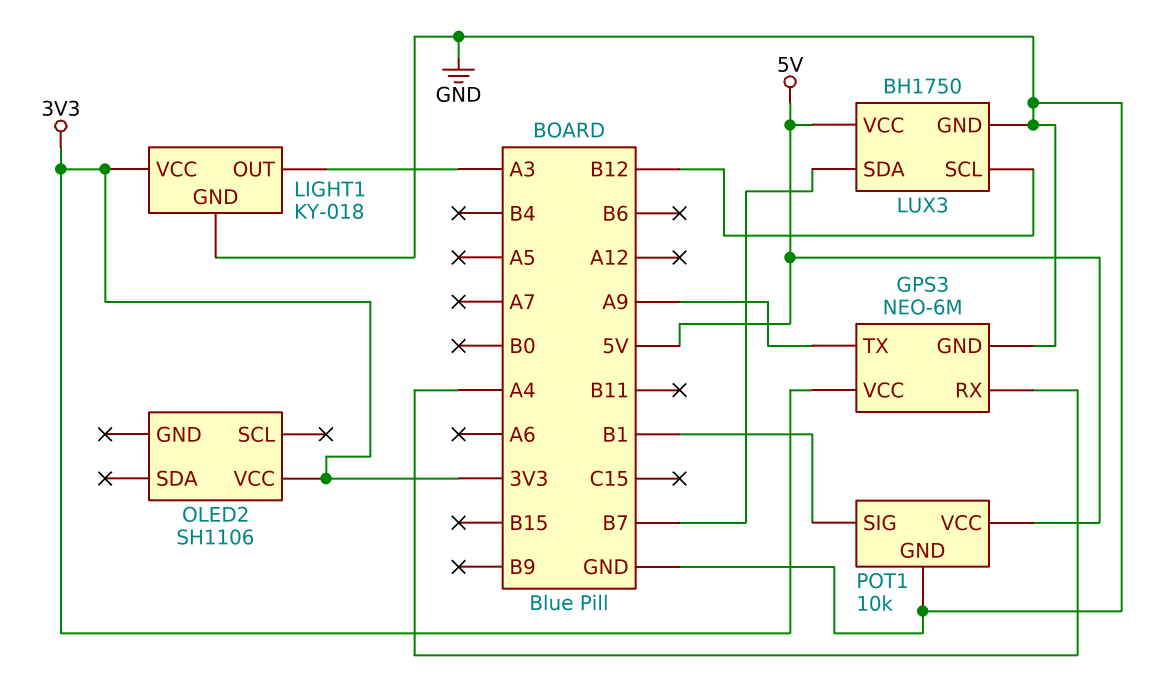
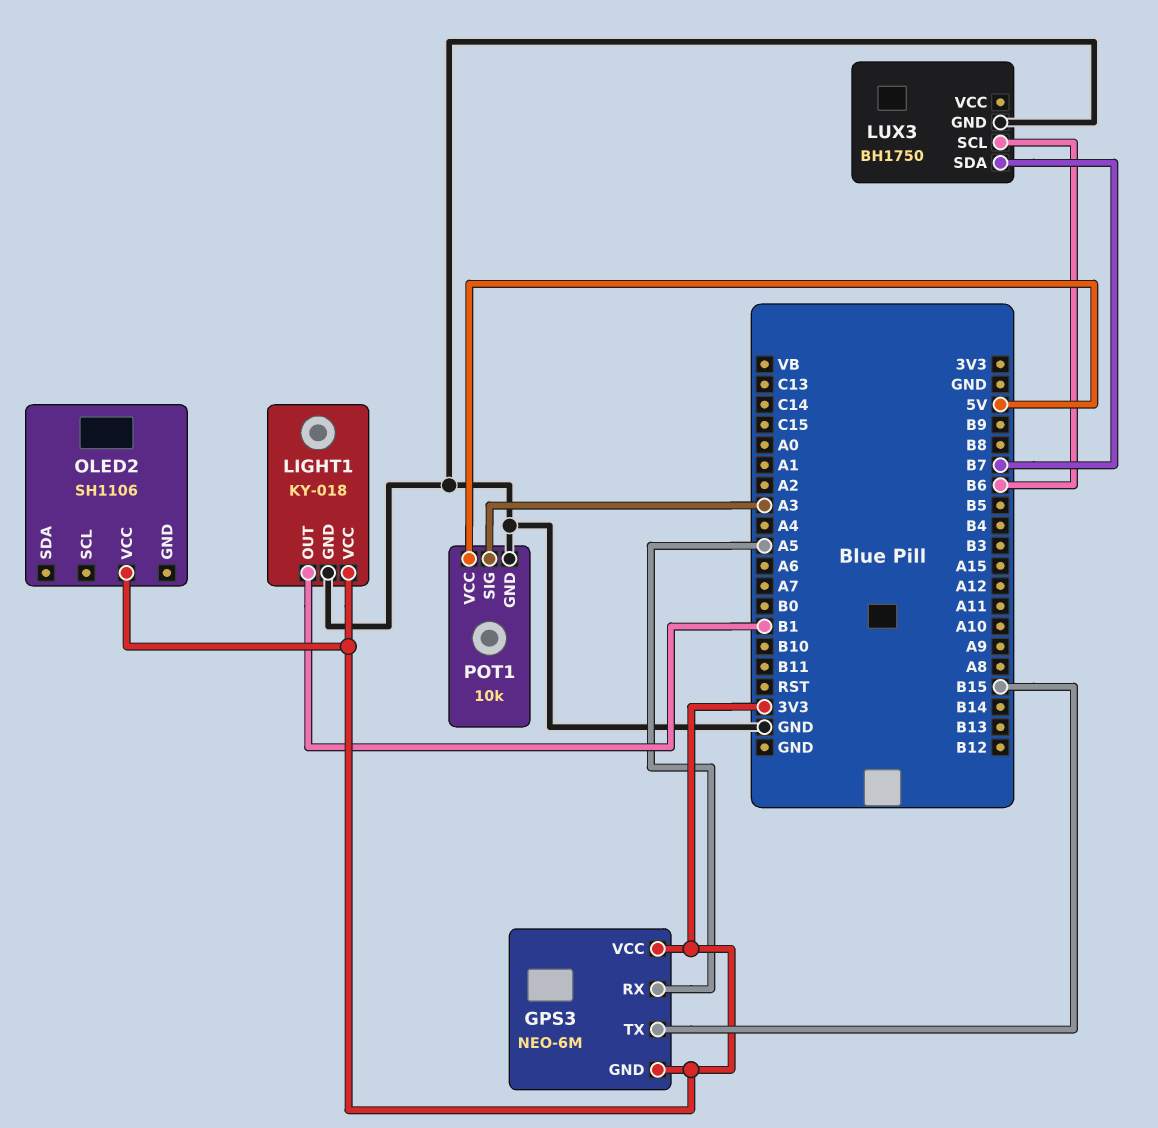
GPS3 pin GND: GND -> 3V3
GPS3 pin RX: A4 -> A5
GPS3 pin TX: A9 -> B15
LIGHT1 pin OUT: A3 -> B1
LUX3 pin SCL: B12 -> B6
LUX3 pin VCC: 5V -> none
POT1 pin SIG: B1 -> A3

